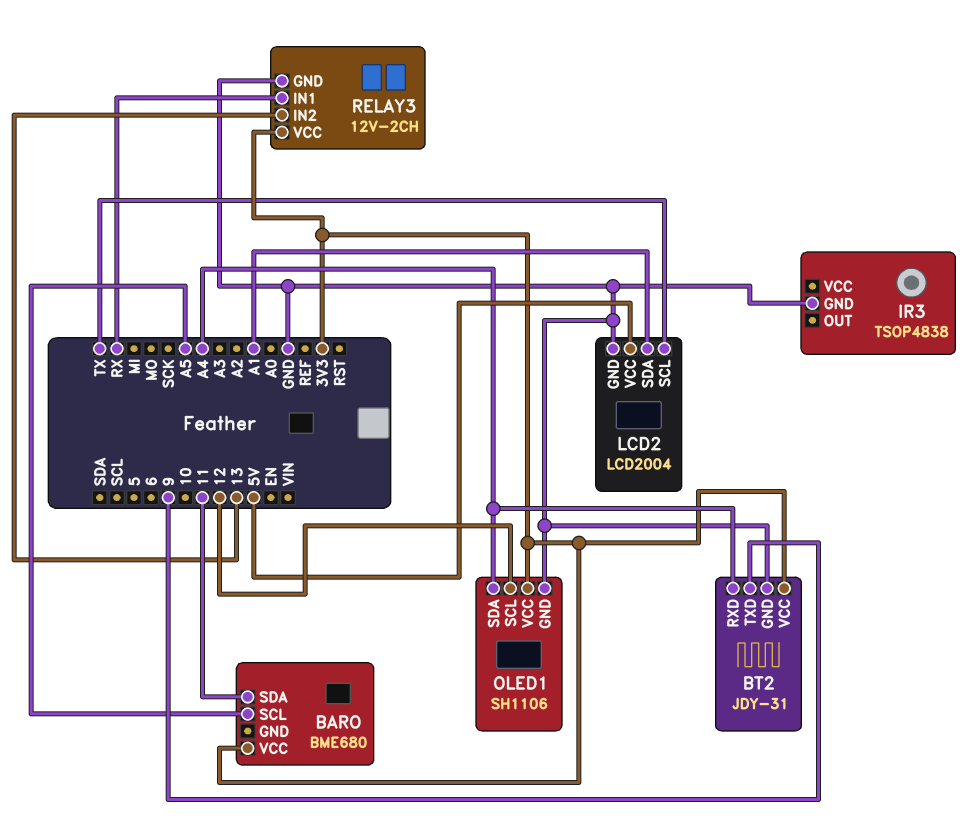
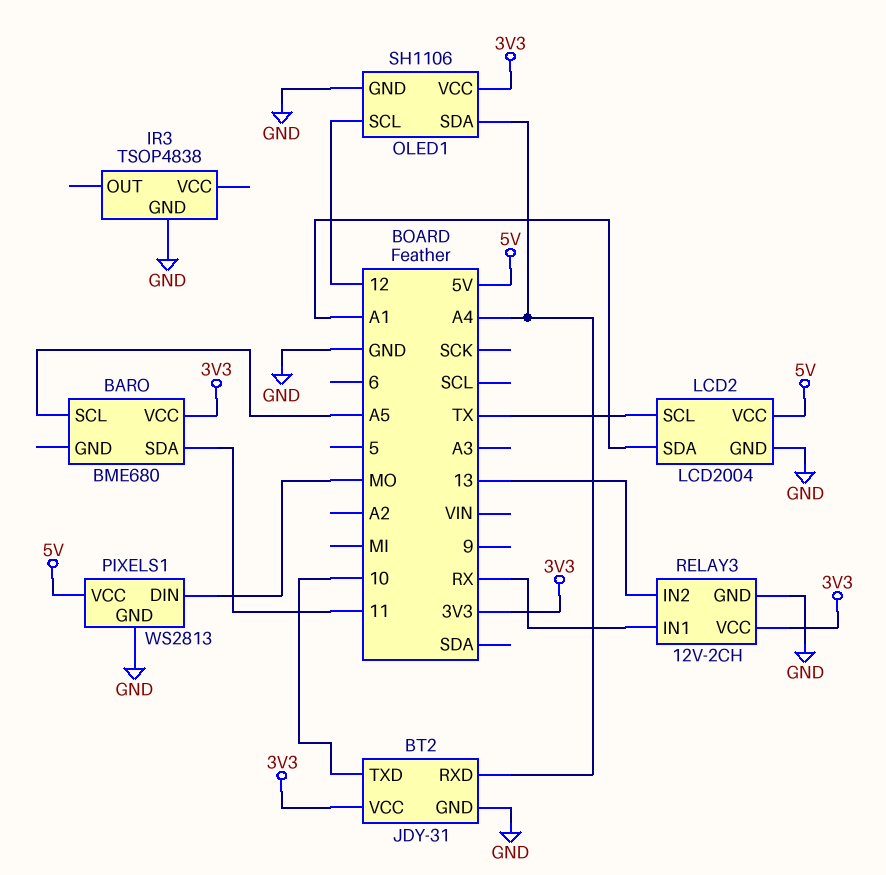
BT2 pin TXD: 9 -> 10
PIXELS1: none -> WS2813
PIXELS1 pin DIN: none -> MO
PIXELS1 pin GND: none -> GND
PIXELS1 pin VCC: none -> 5V

